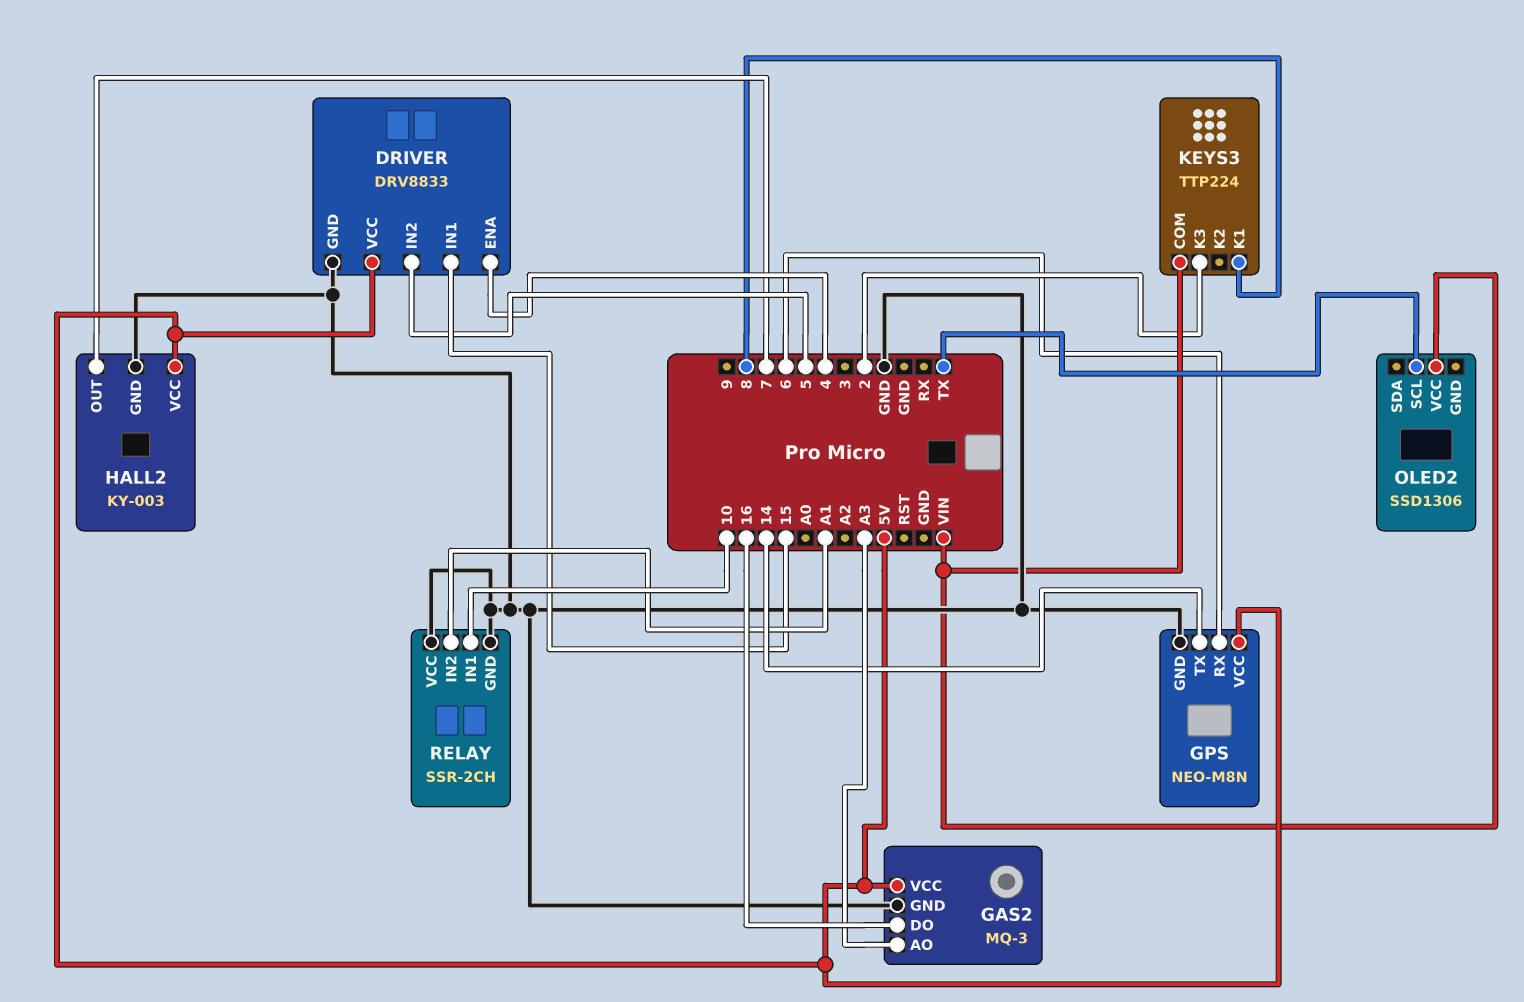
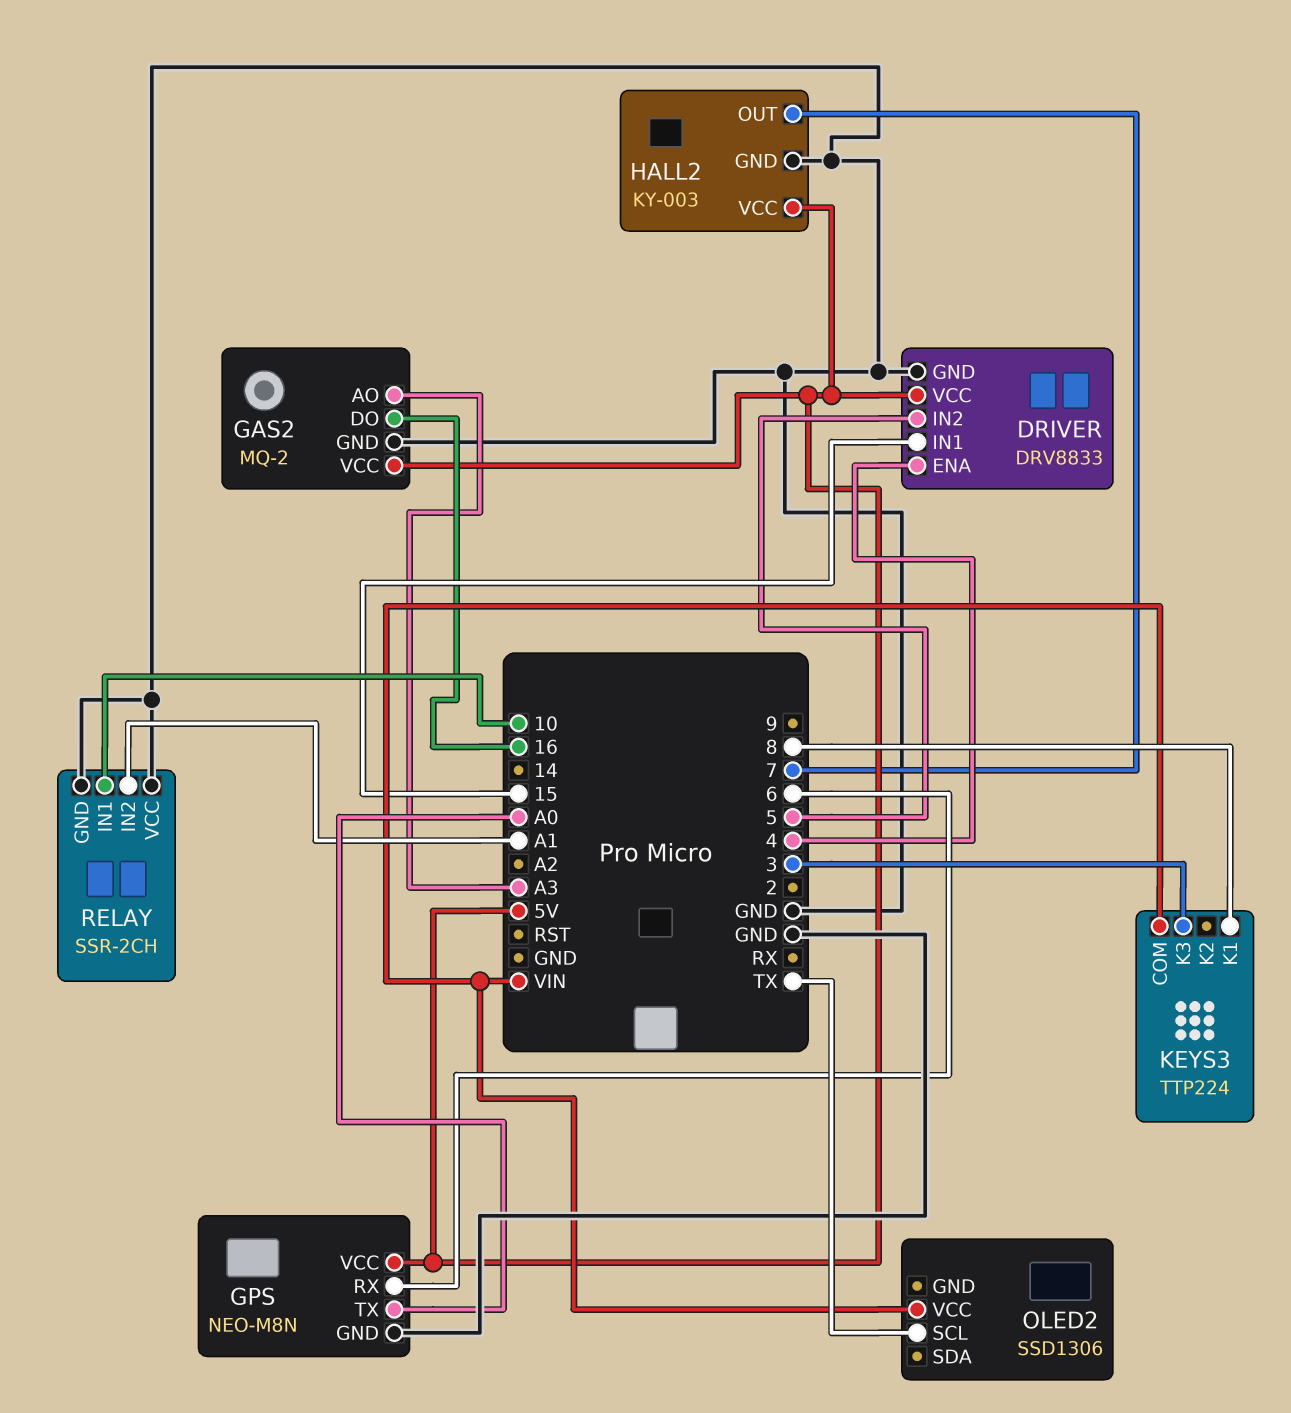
GAS2: MQ-3 -> MQ-2
GPS pin TX: 14 -> A0
KEYS3 pin K3: 2 -> 3

